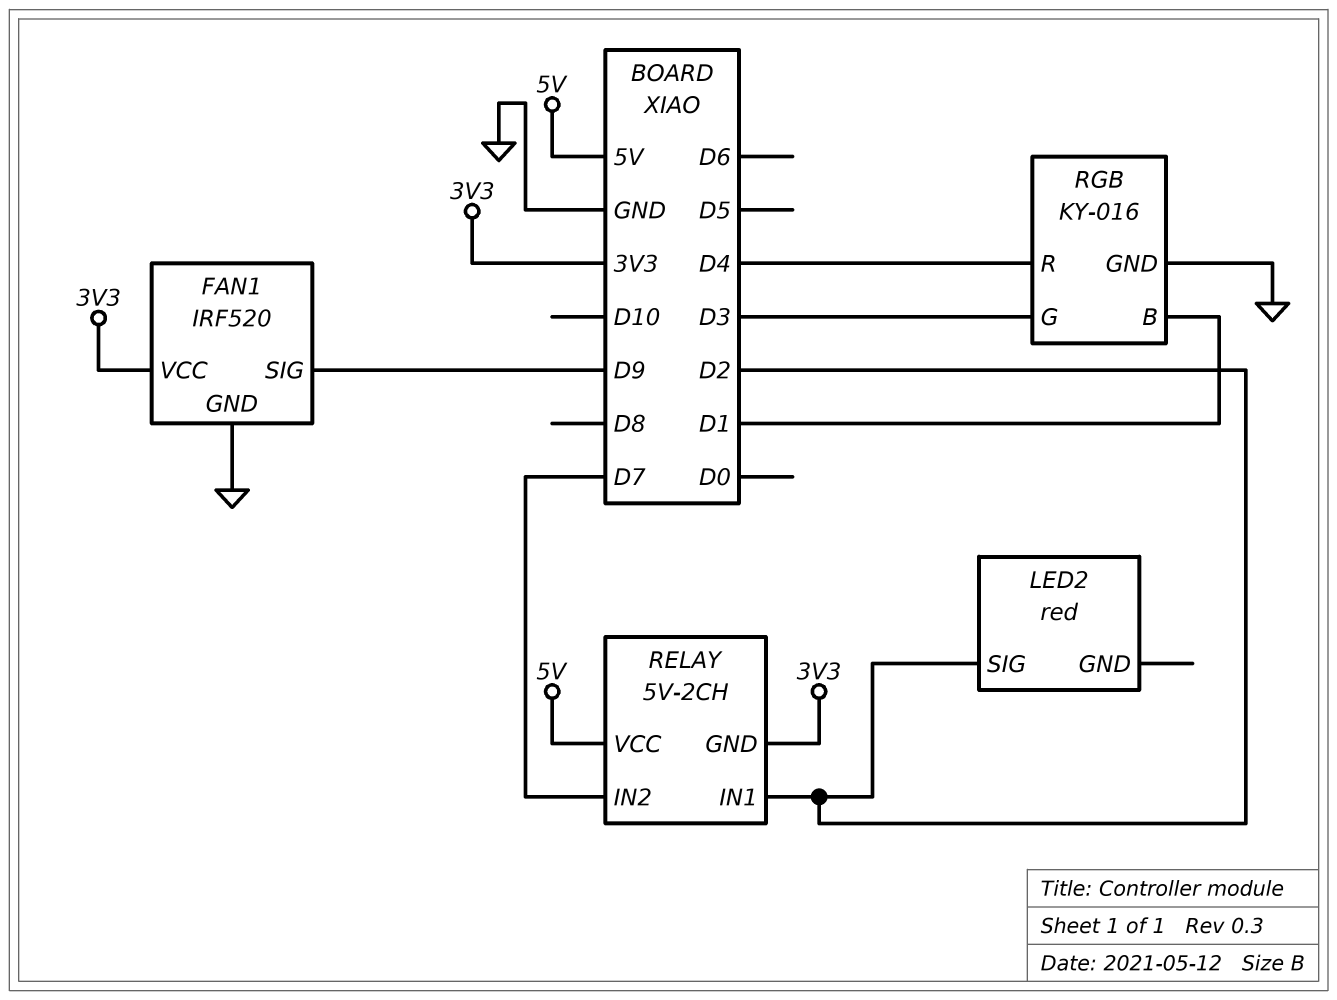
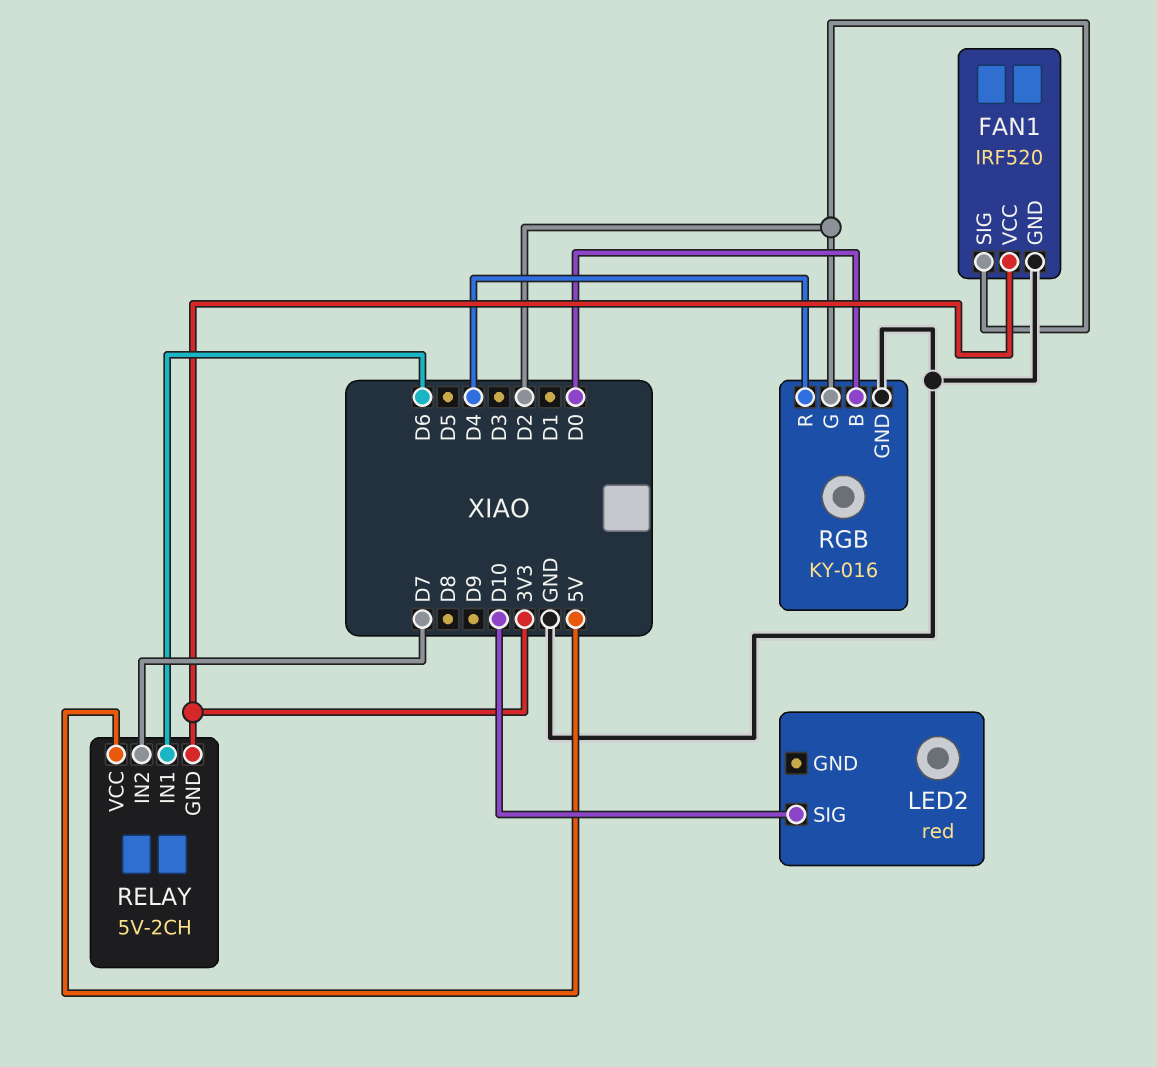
FAN1 pin SIG: D9 -> D2
LED2 pin SIG: D2 -> D10
RELAY pin IN1: D2 -> D6
RGB pin B: D1 -> D0
RGB pin G: D3 -> D2

